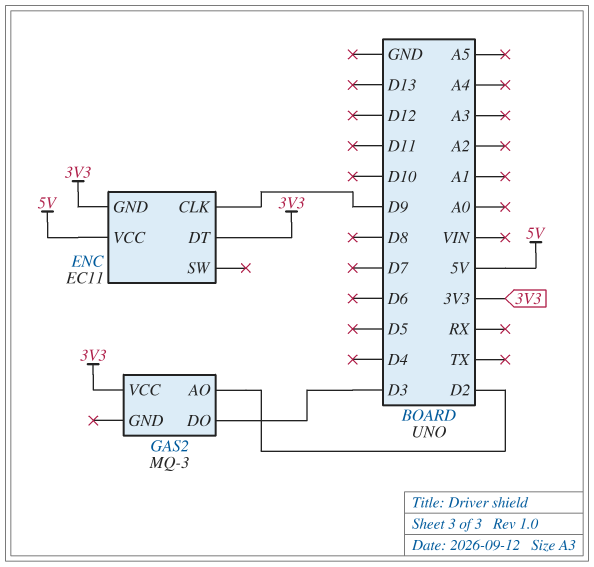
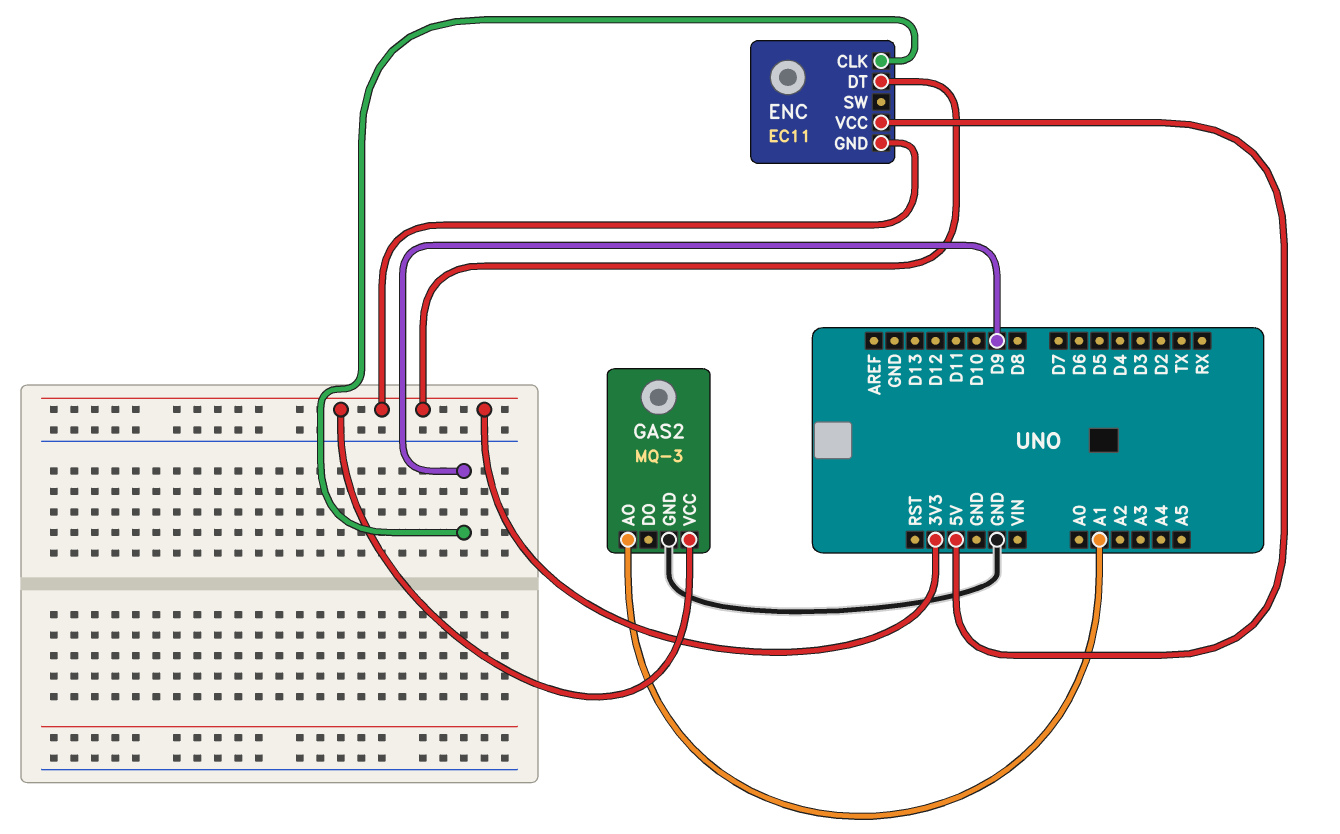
GAS2 pin AO: D2 -> A1
GAS2 pin DO: D3 -> none
GAS2 pin GND: none -> GND

